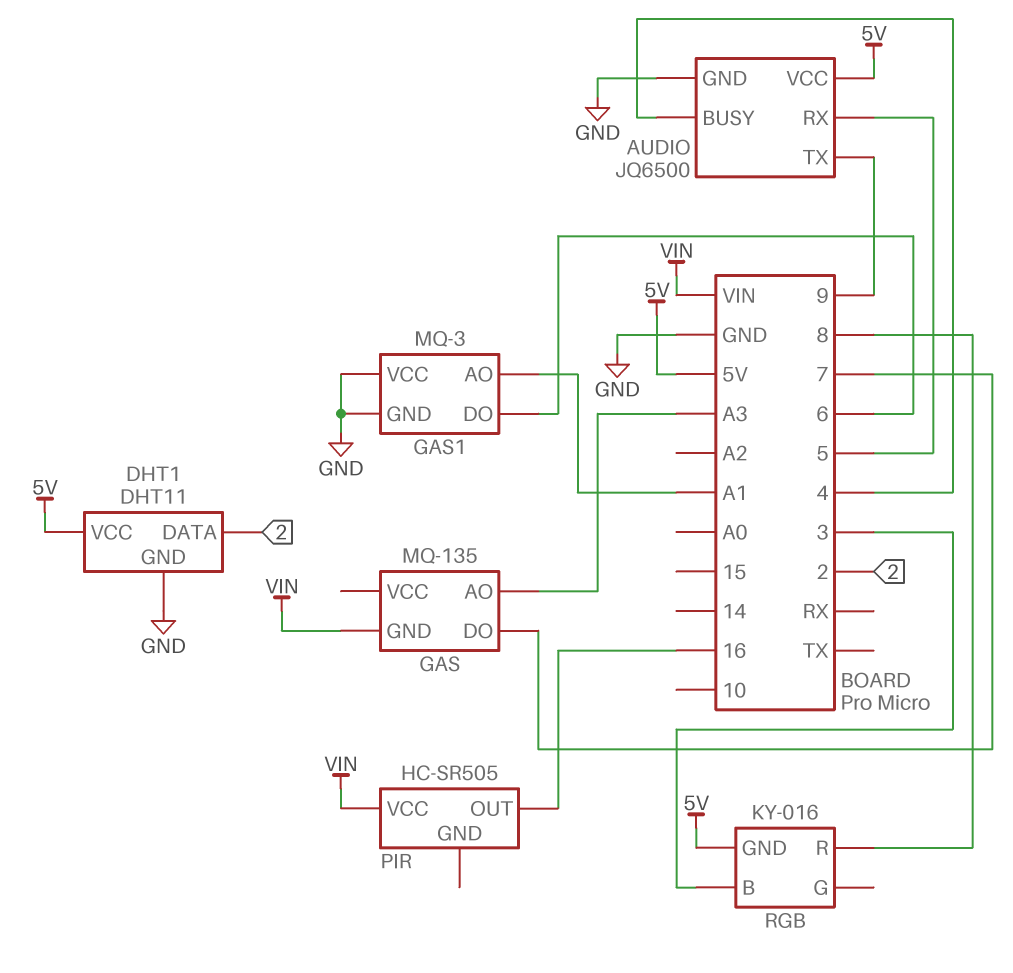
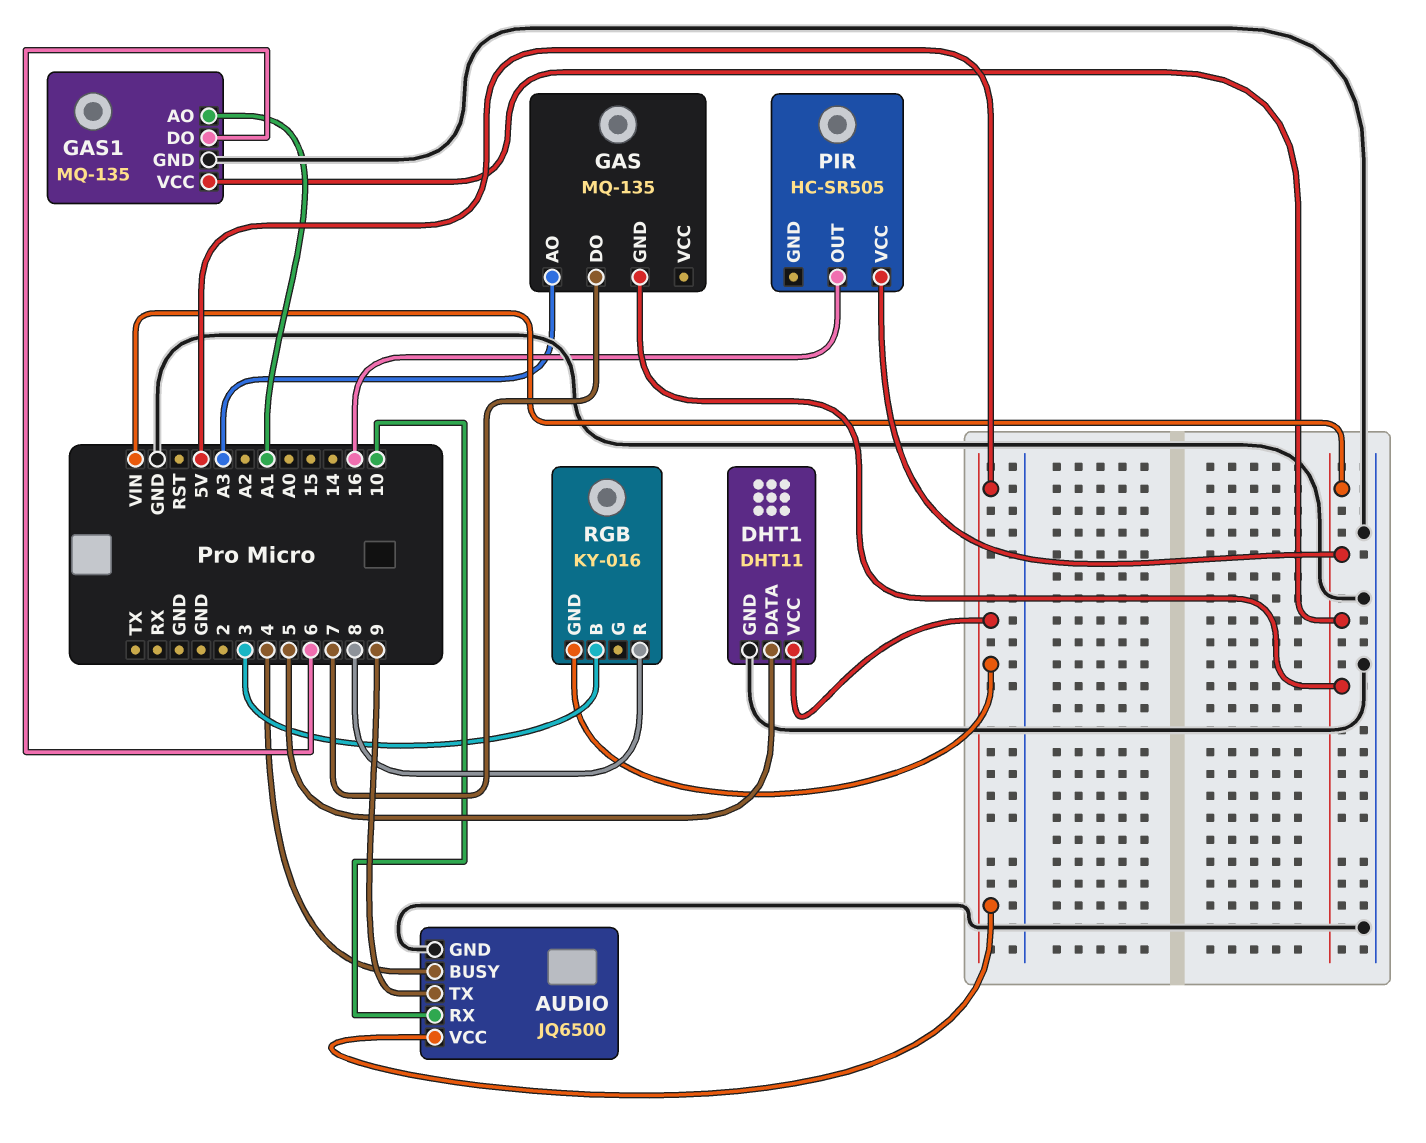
AUDIO pin RX: 5 -> 10
DHT1 pin DATA: 2 -> 5
GAS1: MQ-3 -> MQ-135
GAS1 pin VCC: GND -> VIN

